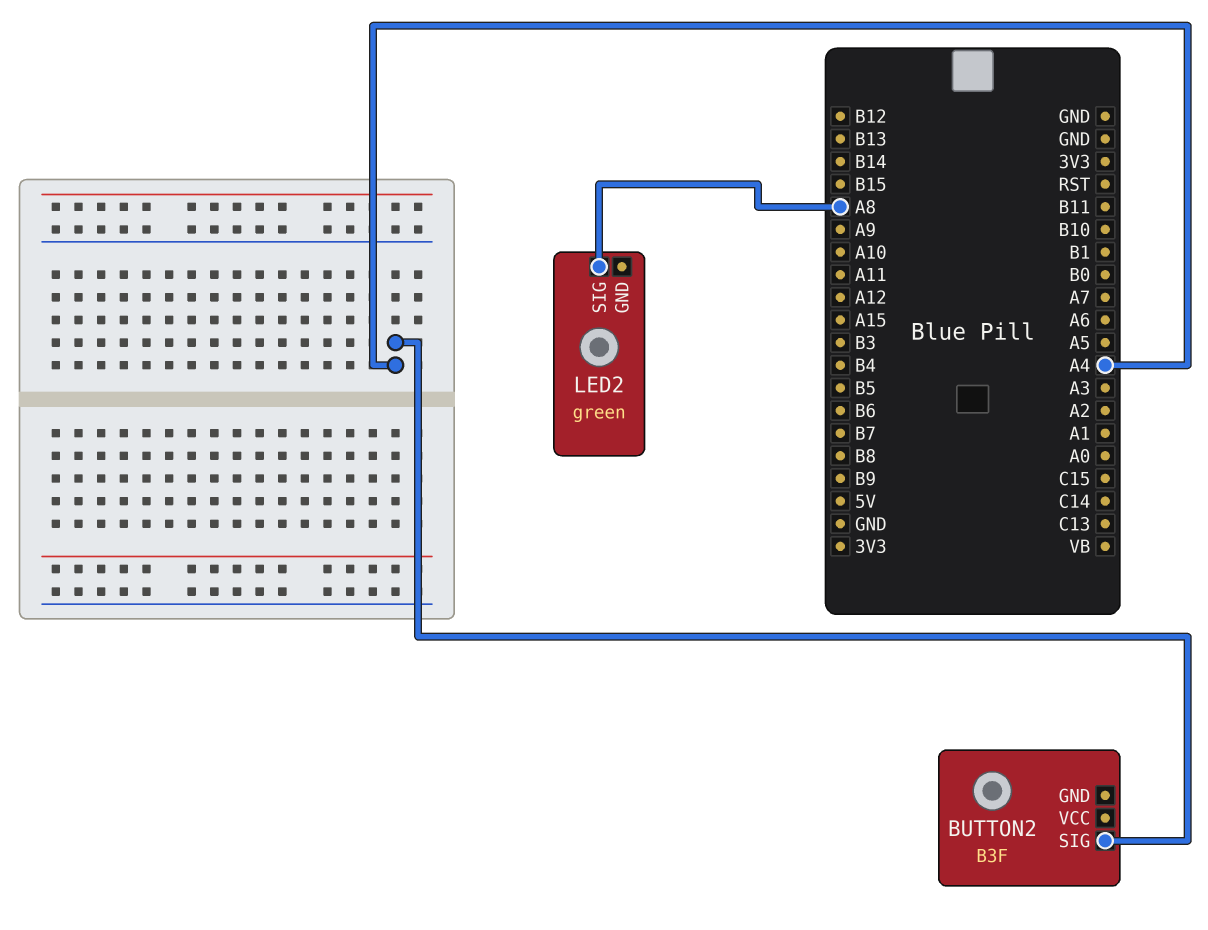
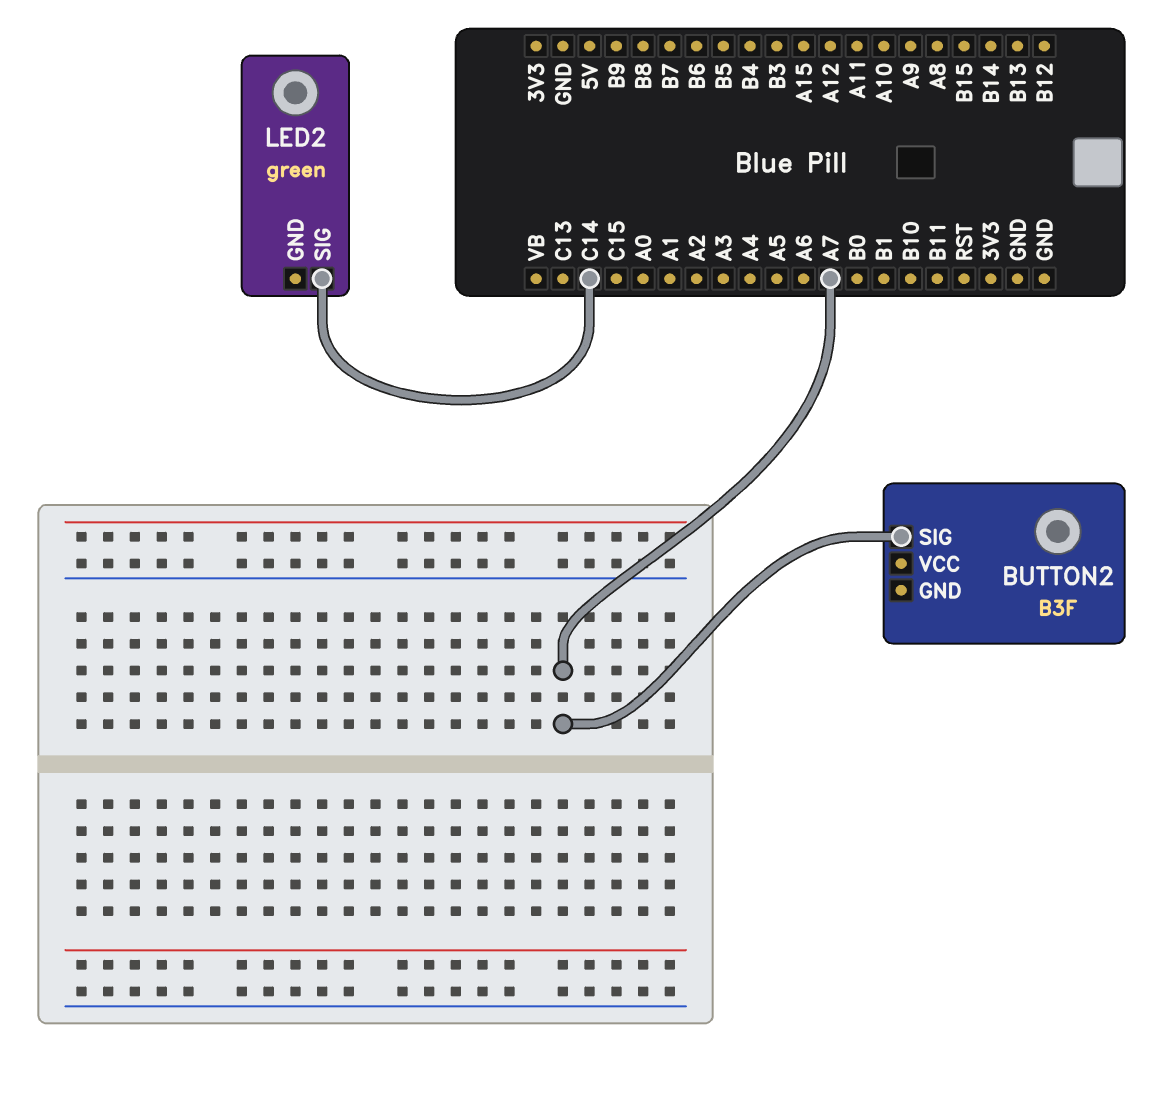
BUTTON2 pin SIG: A4 -> A7
LED2 pin SIG: A8 -> C14

